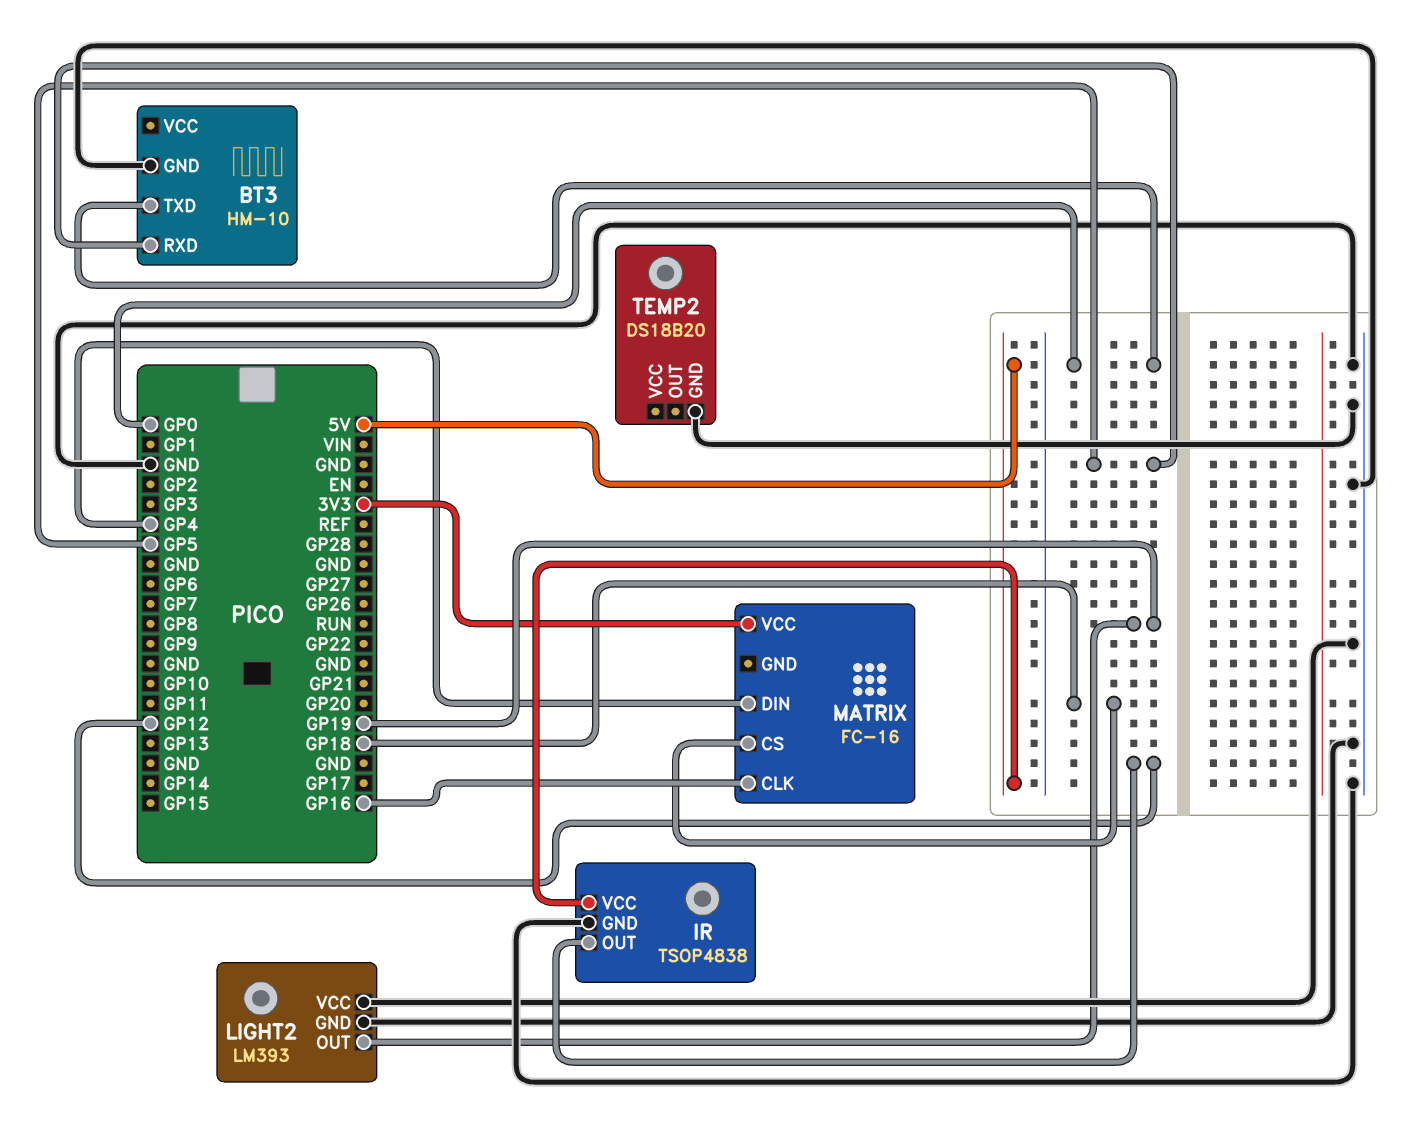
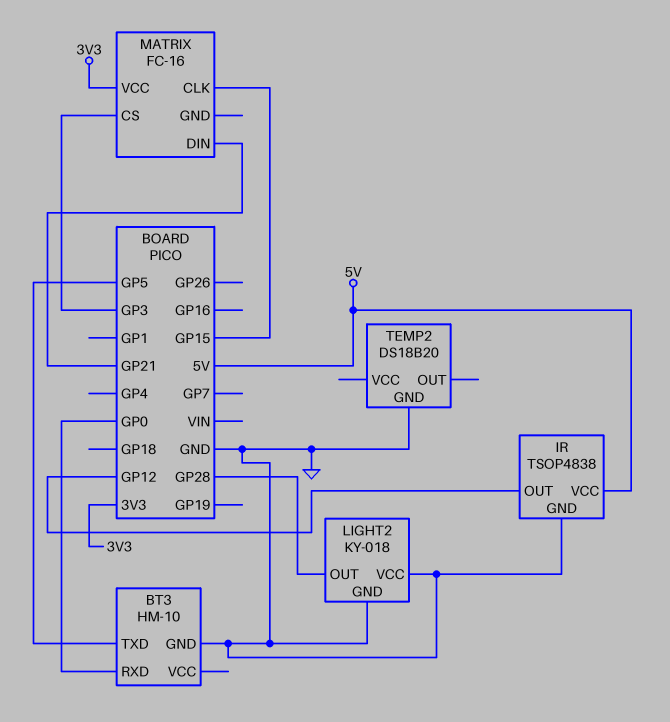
BT3 pin RXD: GP5 -> GP0
BT3 pin TXD: GP0 -> GP5
LIGHT2: LM393 -> KY-018
LIGHT2 pin OUT: GP19 -> GP28
MATRIX pin CLK: GP16 -> GP15
MATRIX pin CS: GP18 -> GP3
MATRIX pin DIN: GP4 -> GP21

